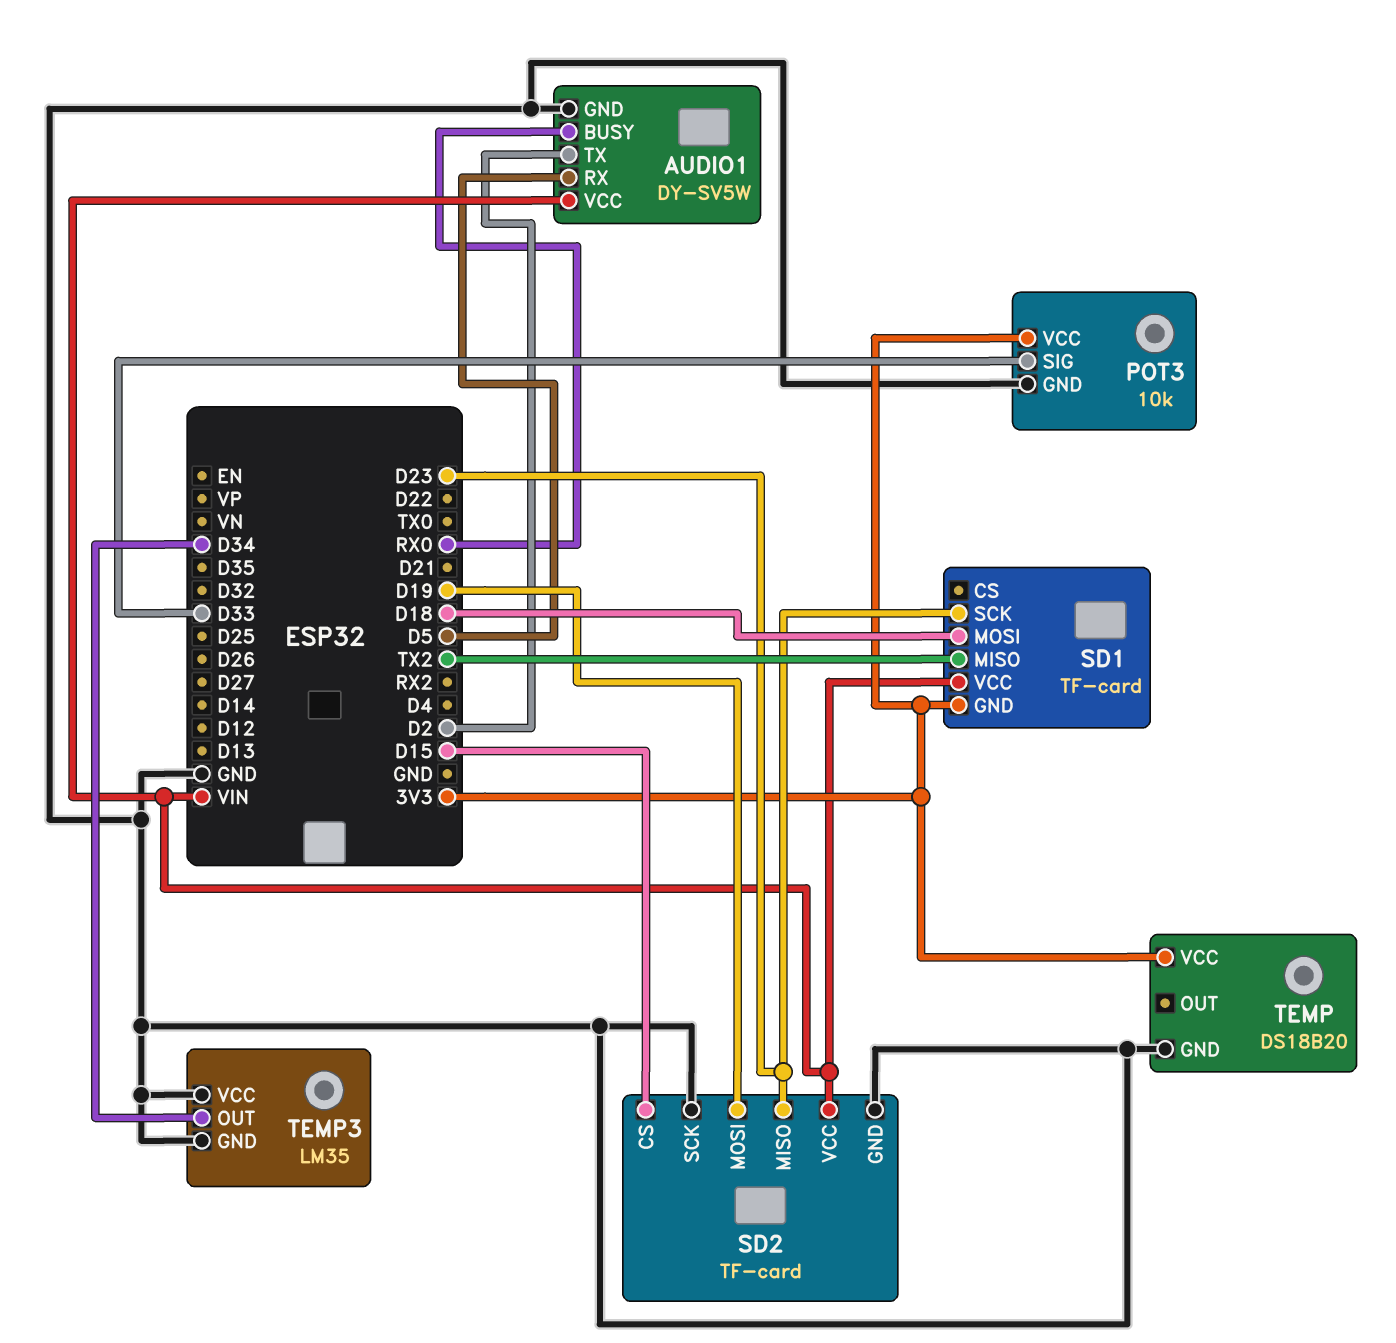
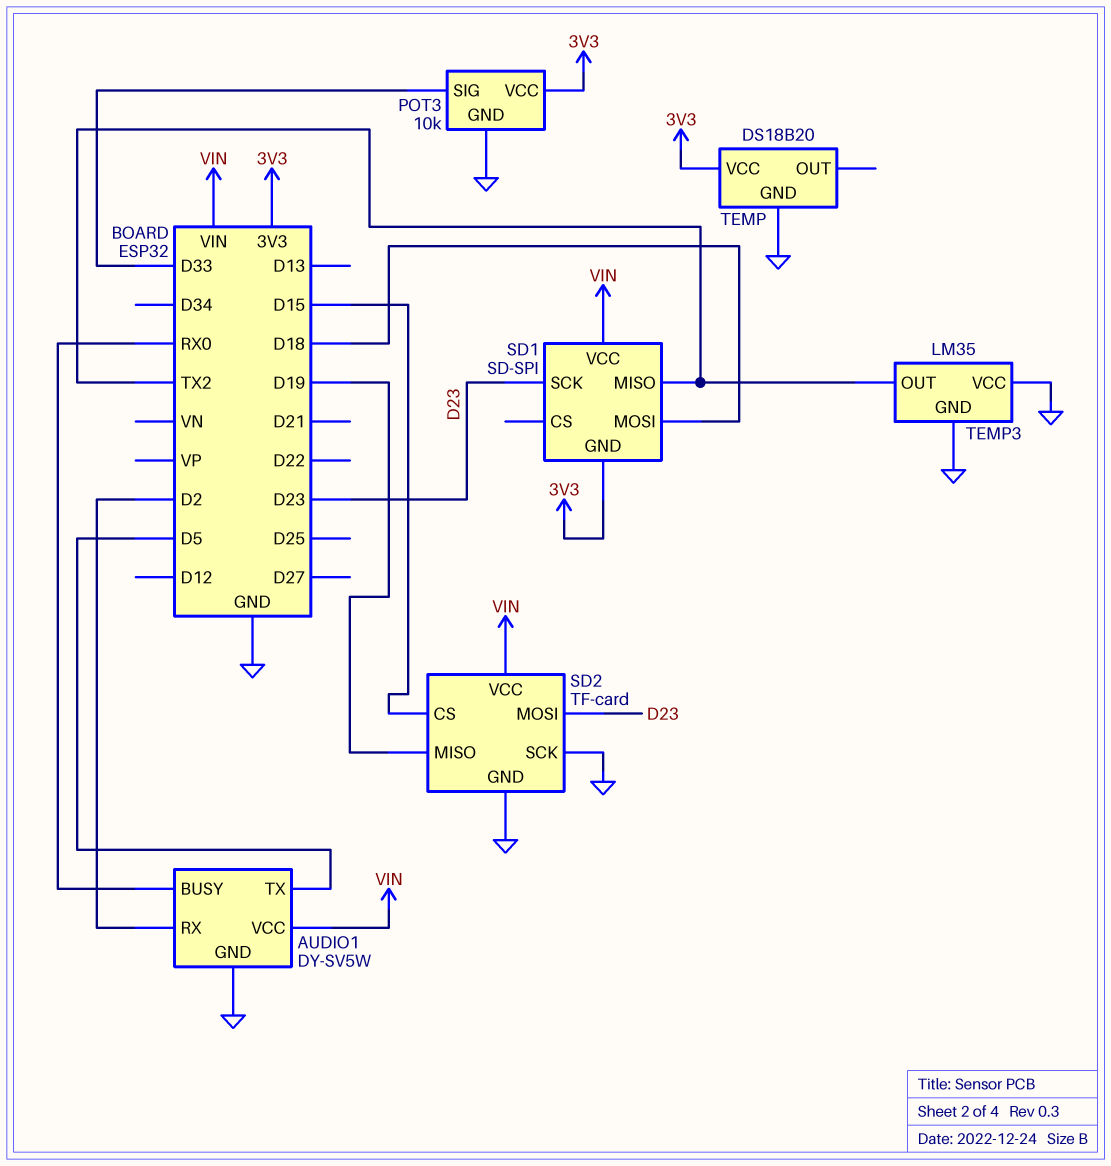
AUDIO1 pin RX: D5 -> D2
AUDIO1 pin TX: D2 -> D5
SD1: TF-card -> SD-SPI
SD2 pin MISO: D23 -> D19
SD2 pin MOSI: D19 -> D23
TEMP3 pin OUT: D34 -> TX2

